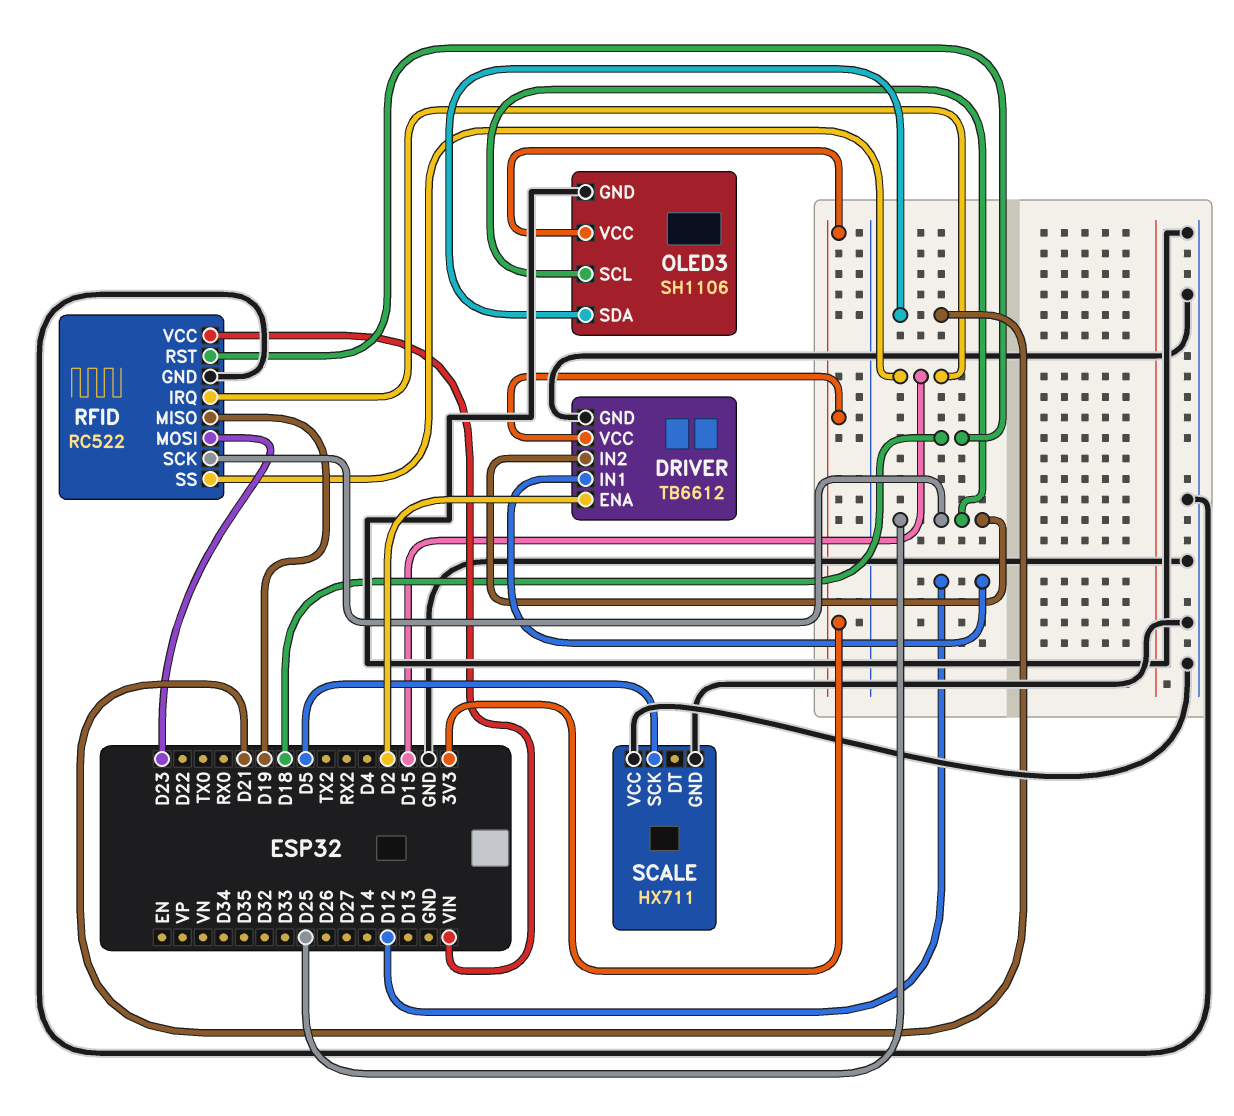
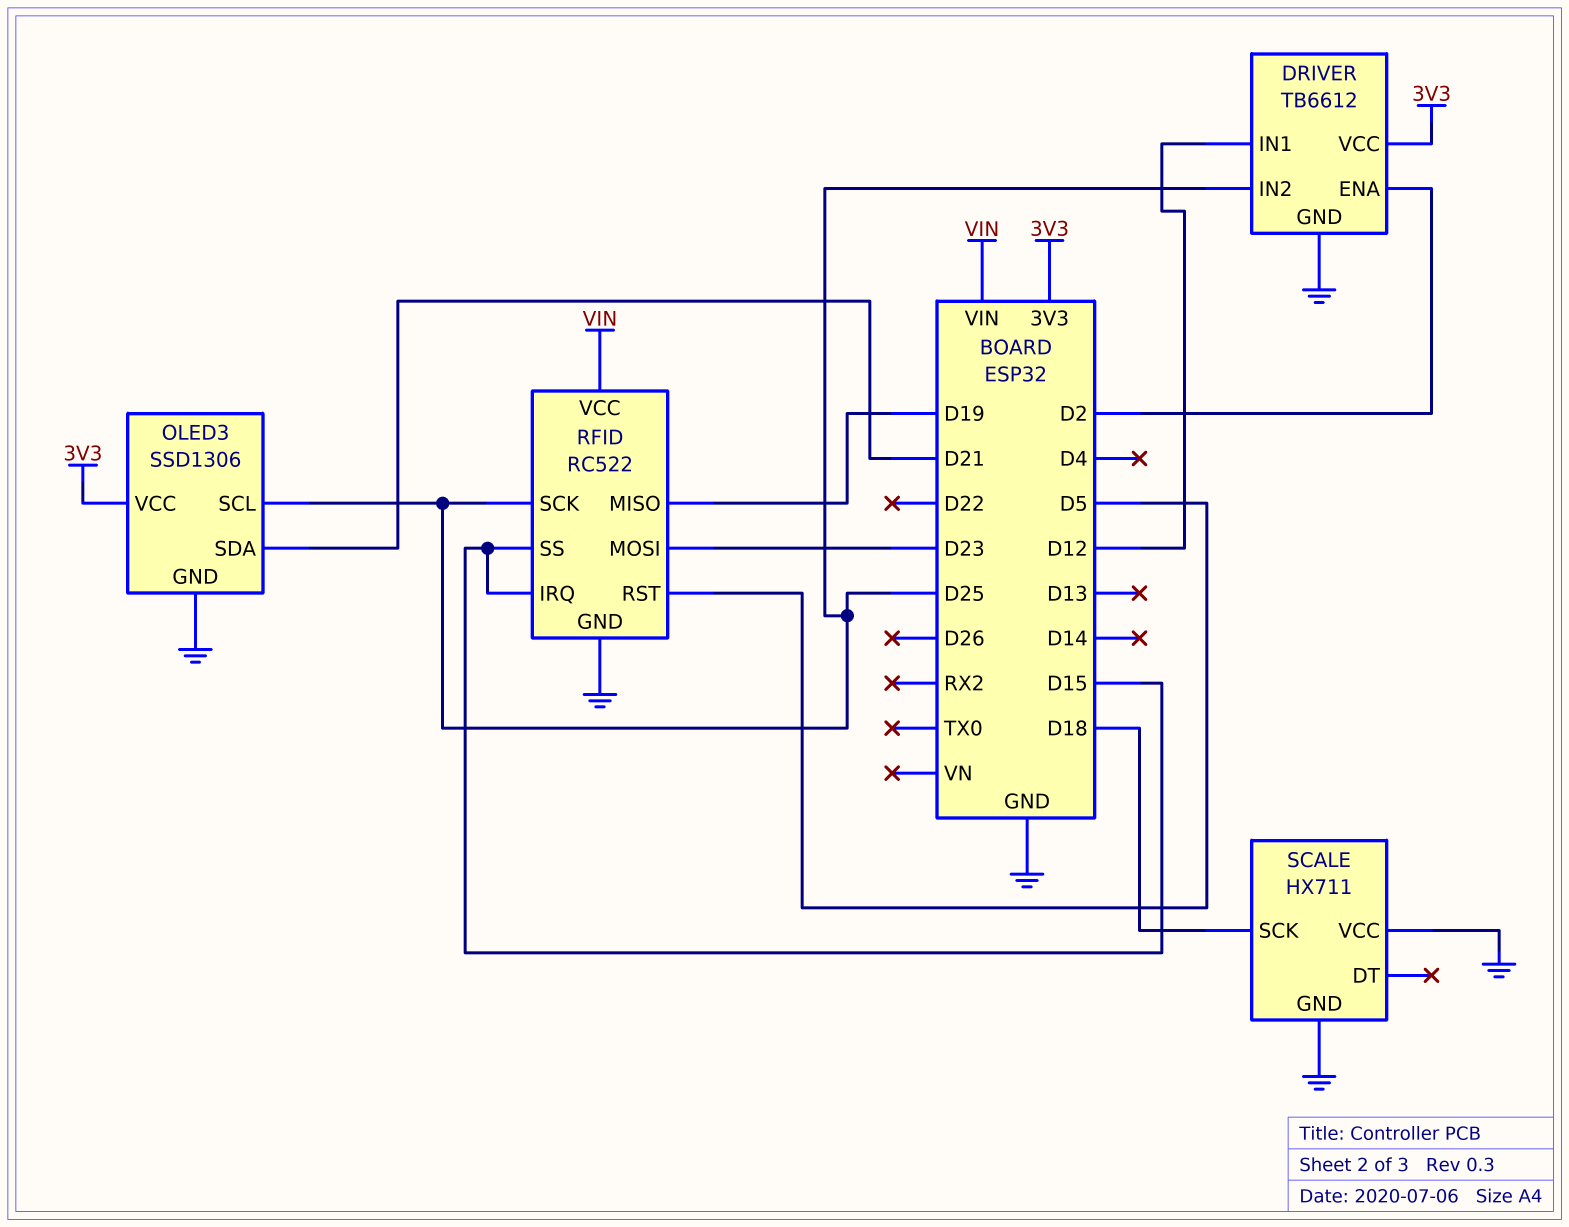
OLED3: SH1106 -> SSD1306
RFID pin RST: D18 -> D5
SCALE pin SCK: D5 -> D18

